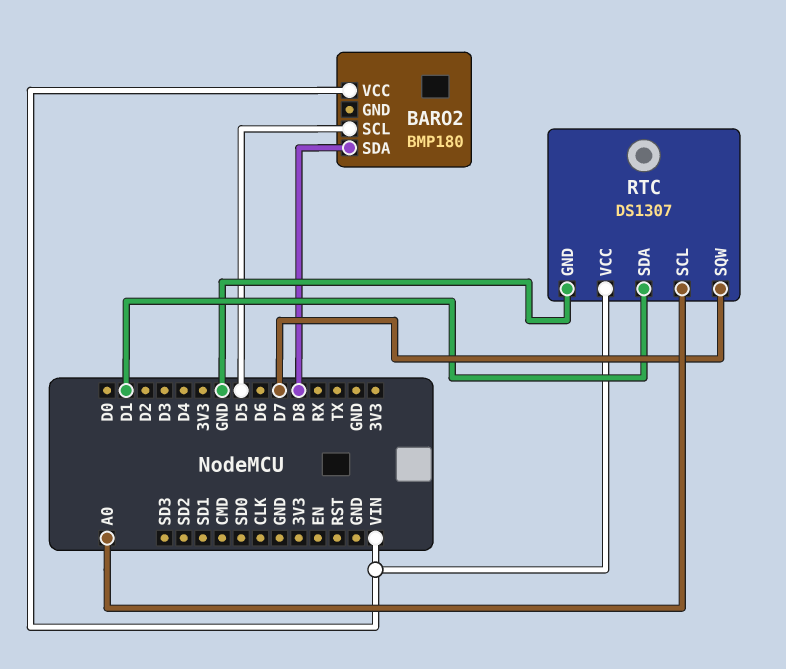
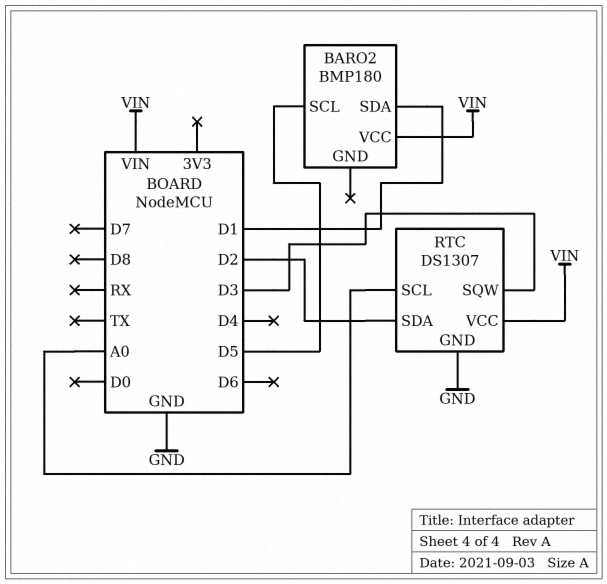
BARO2 pin SDA: D8 -> D1
RTC pin SDA: D1 -> D2
RTC pin SQW: D7 -> D3

